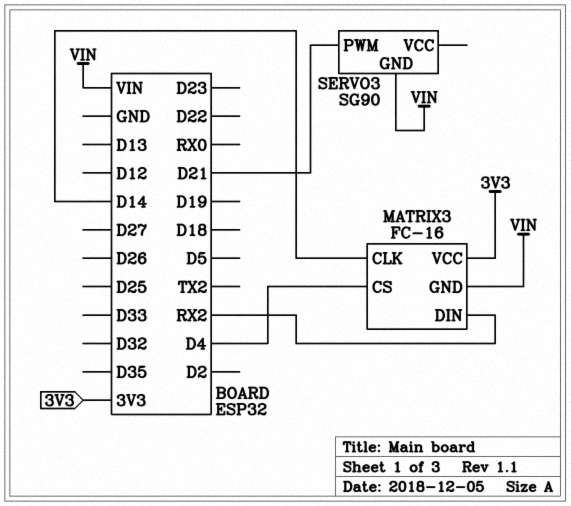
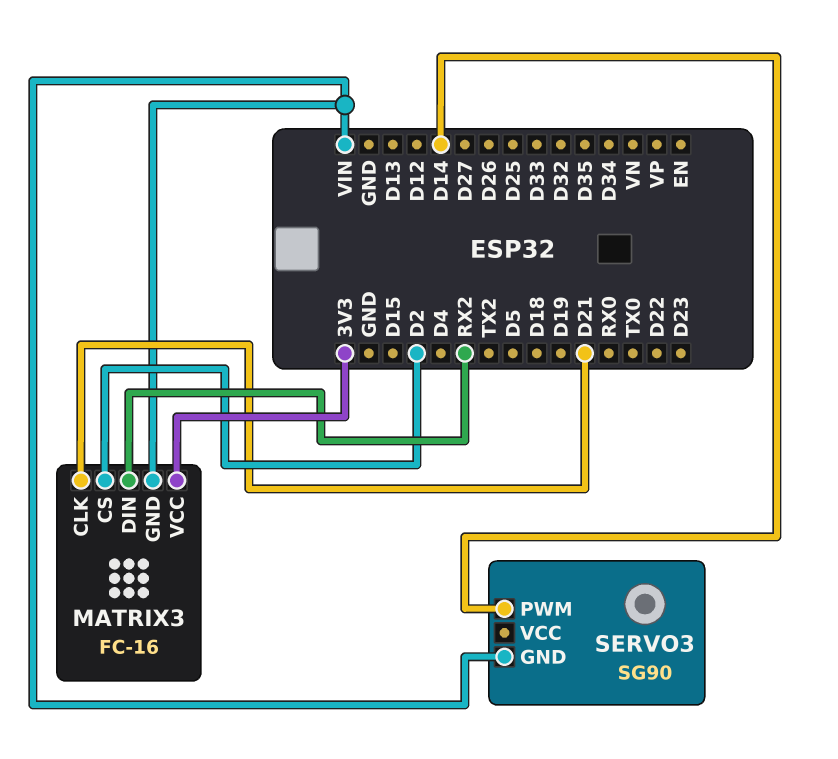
MATRIX3 pin CLK: D14 -> D21
MATRIX3 pin CS: D4 -> D2
SERVO3 pin PWM: D21 -> D14

